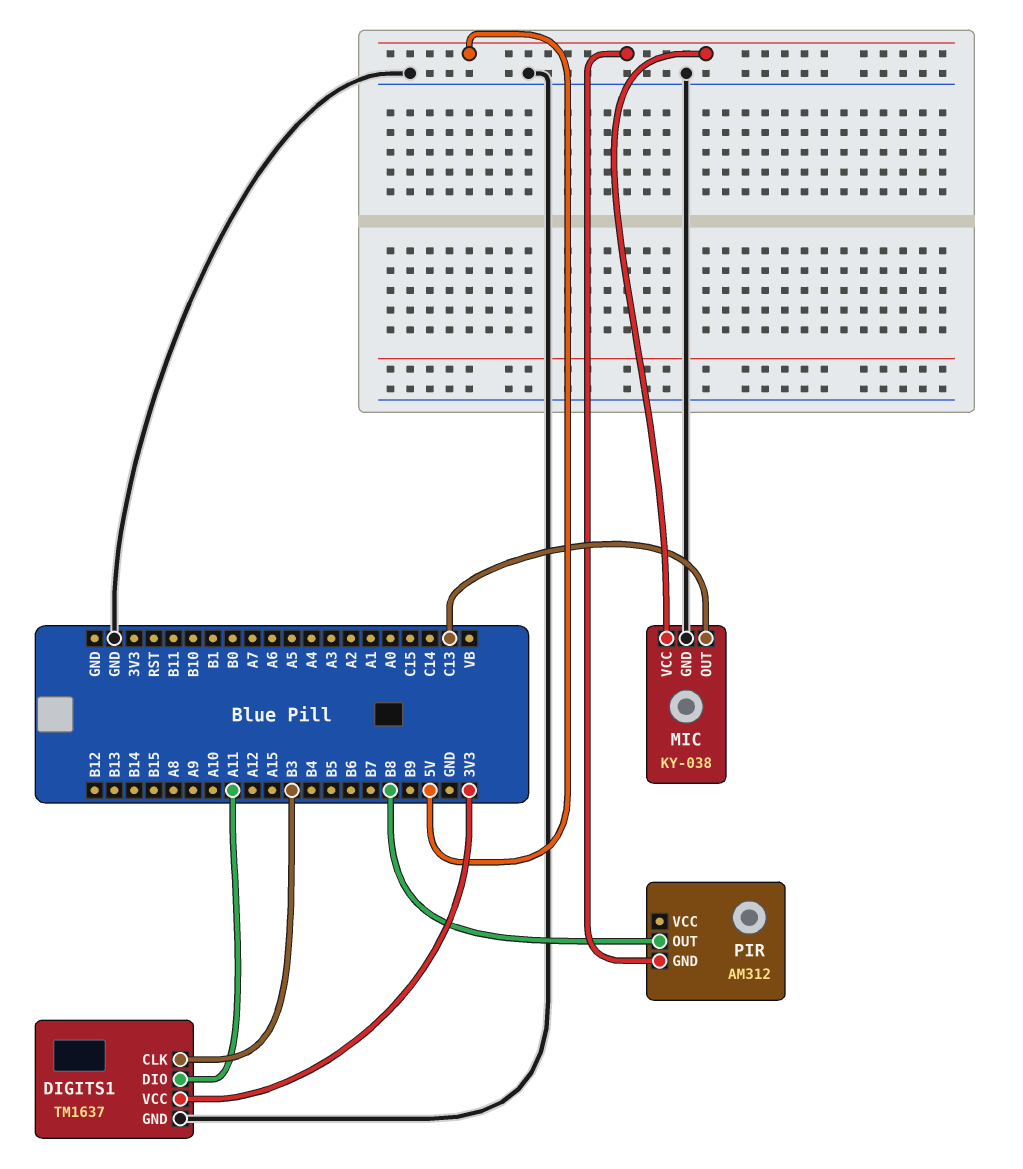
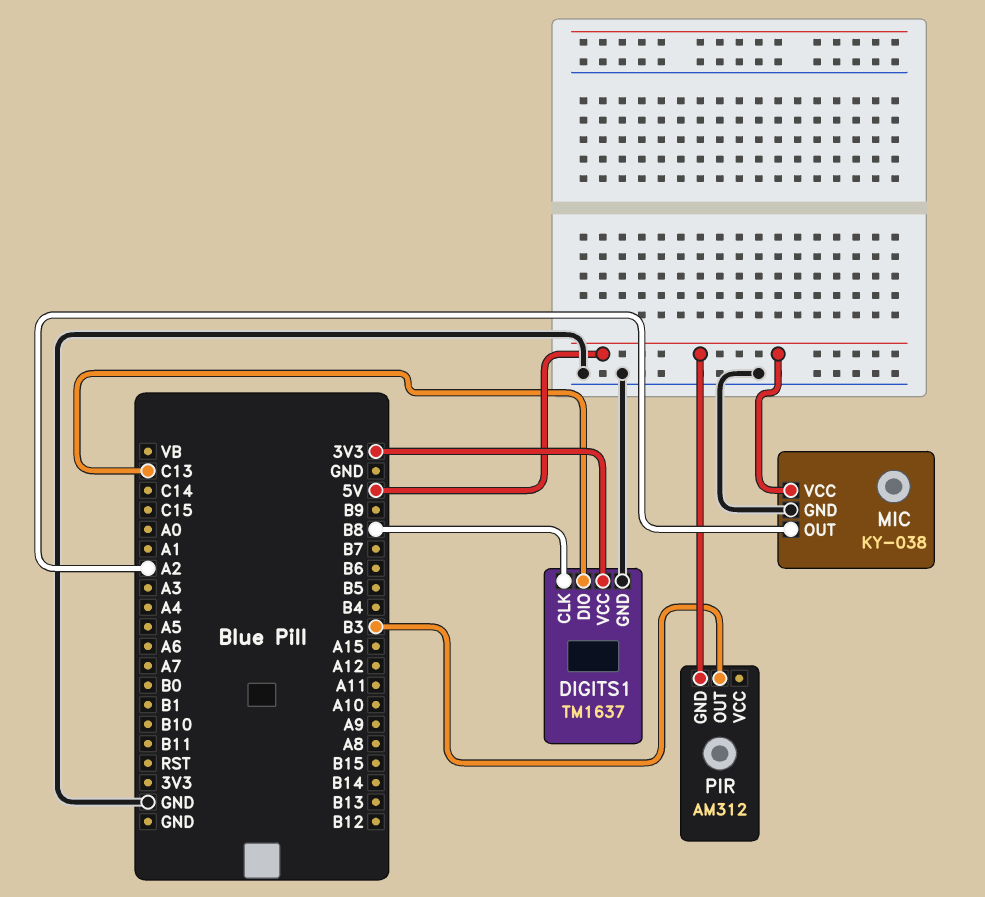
DIGITS1 pin CLK: B3 -> B8
DIGITS1 pin DIO: A11 -> C13
MIC pin OUT: C13 -> A2
PIR pin OUT: B8 -> B3

